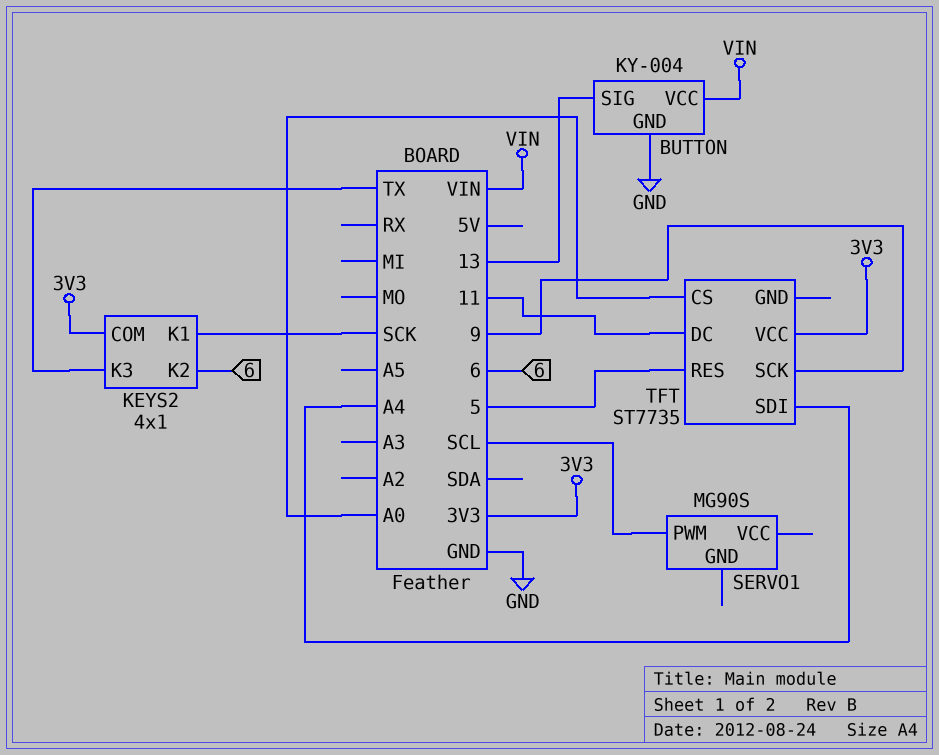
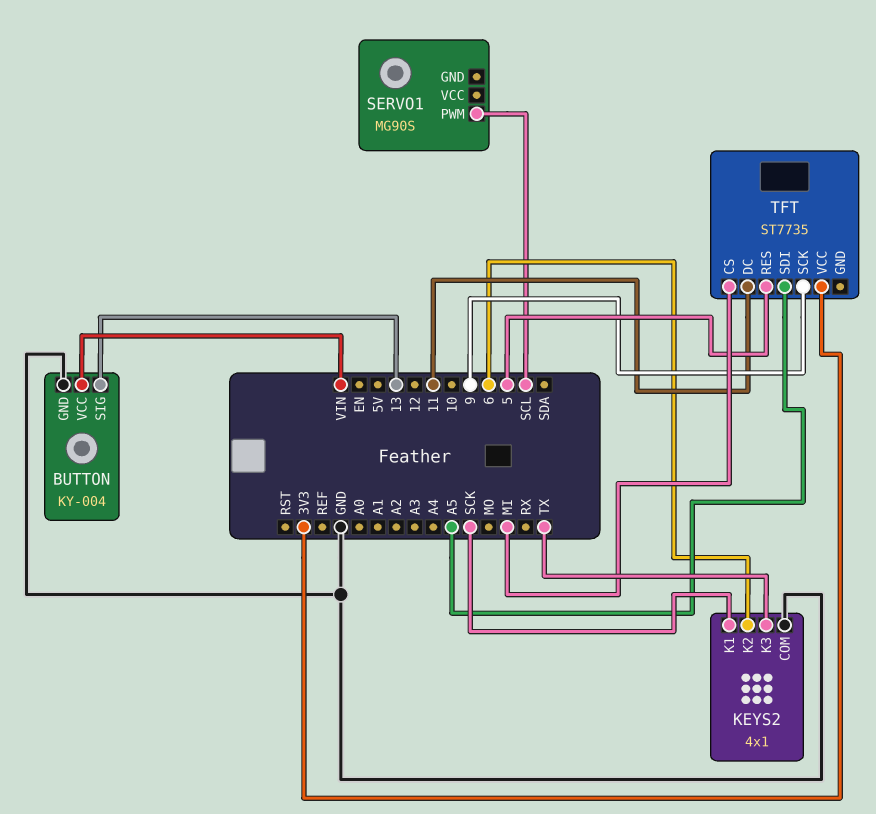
KEYS2 pin COM: 3V3 -> GND
TFT pin CS: A0 -> MI
TFT pin SDI: A4 -> A5

